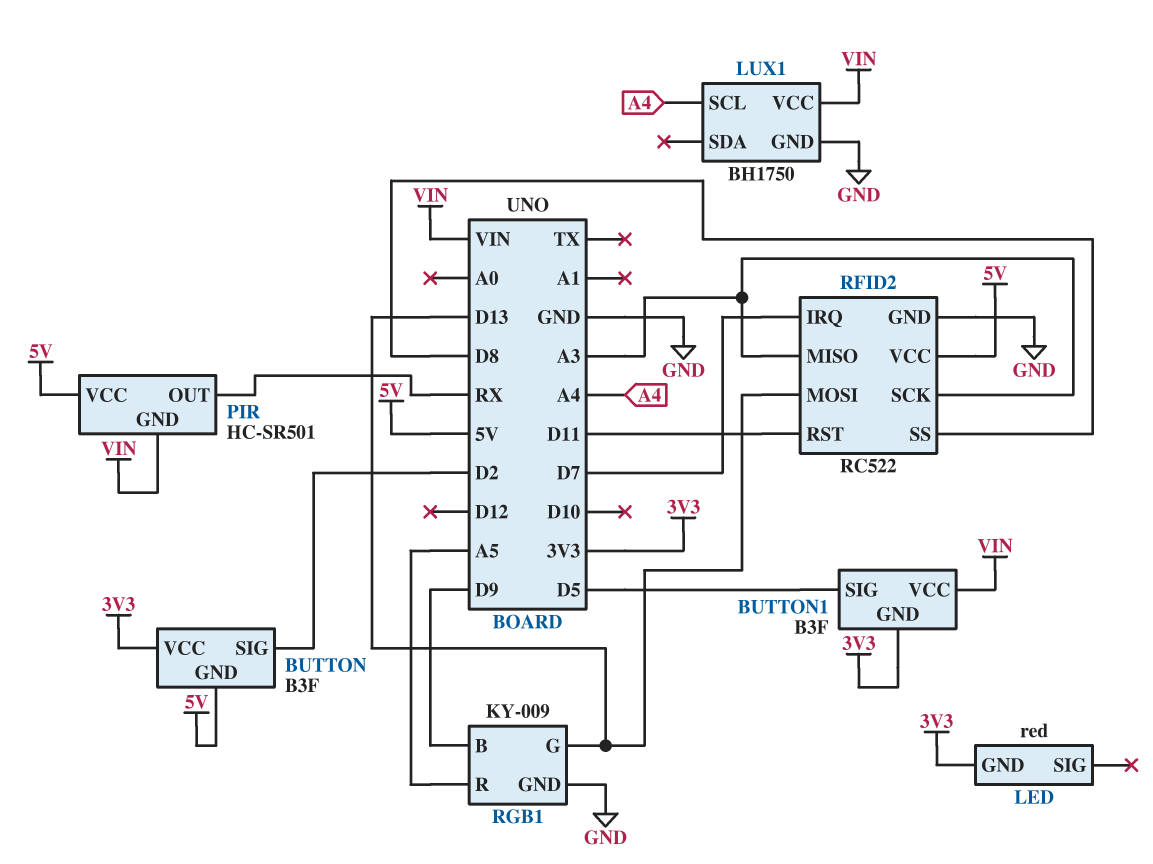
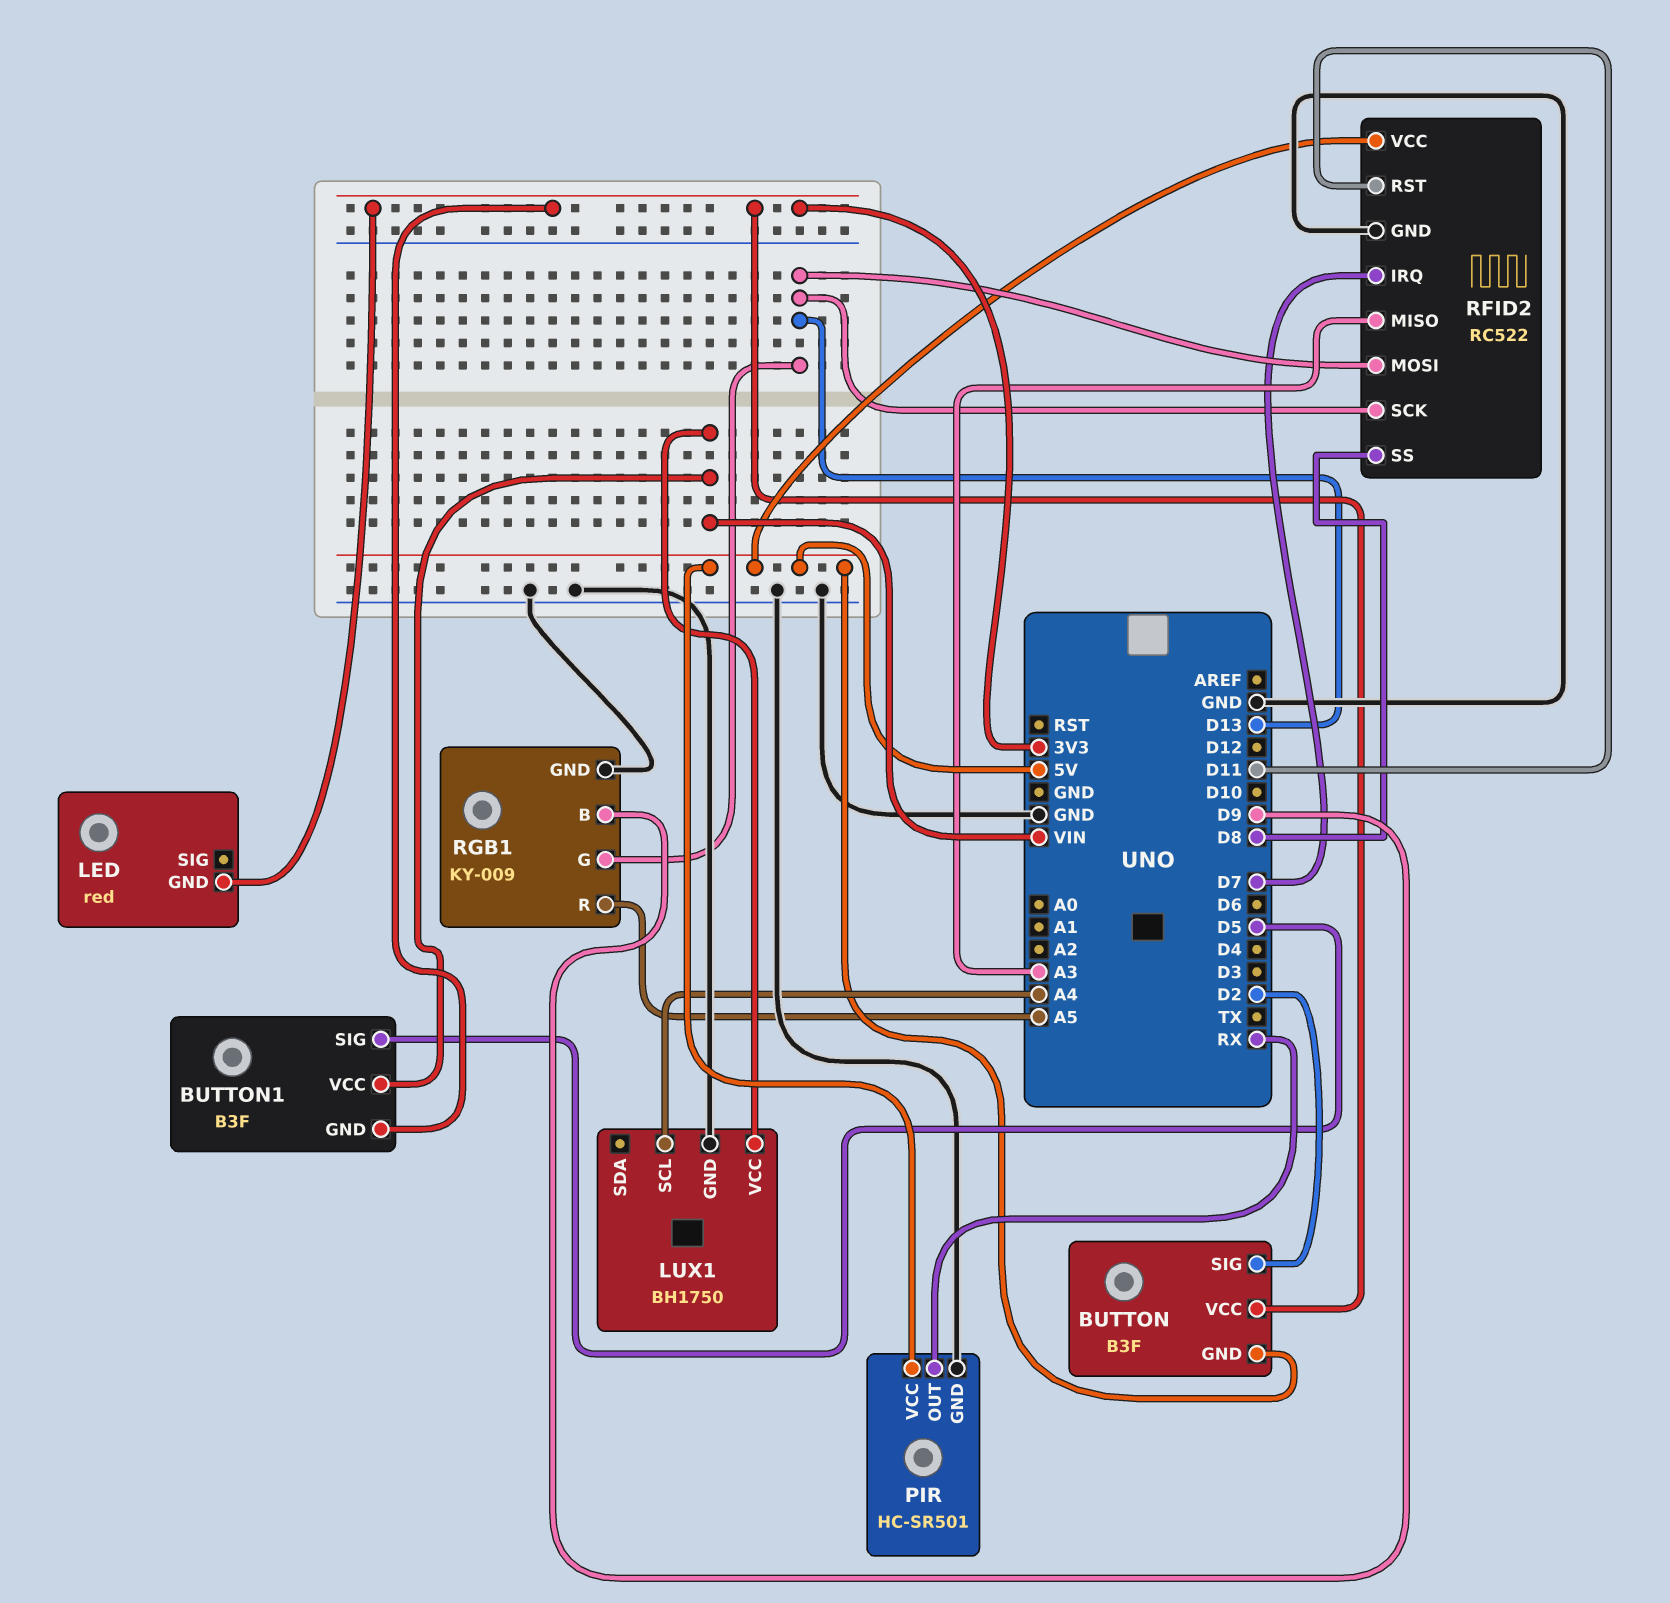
PIR pin GND: VIN -> GND
RFID2 pin SCK: A3 -> D13

